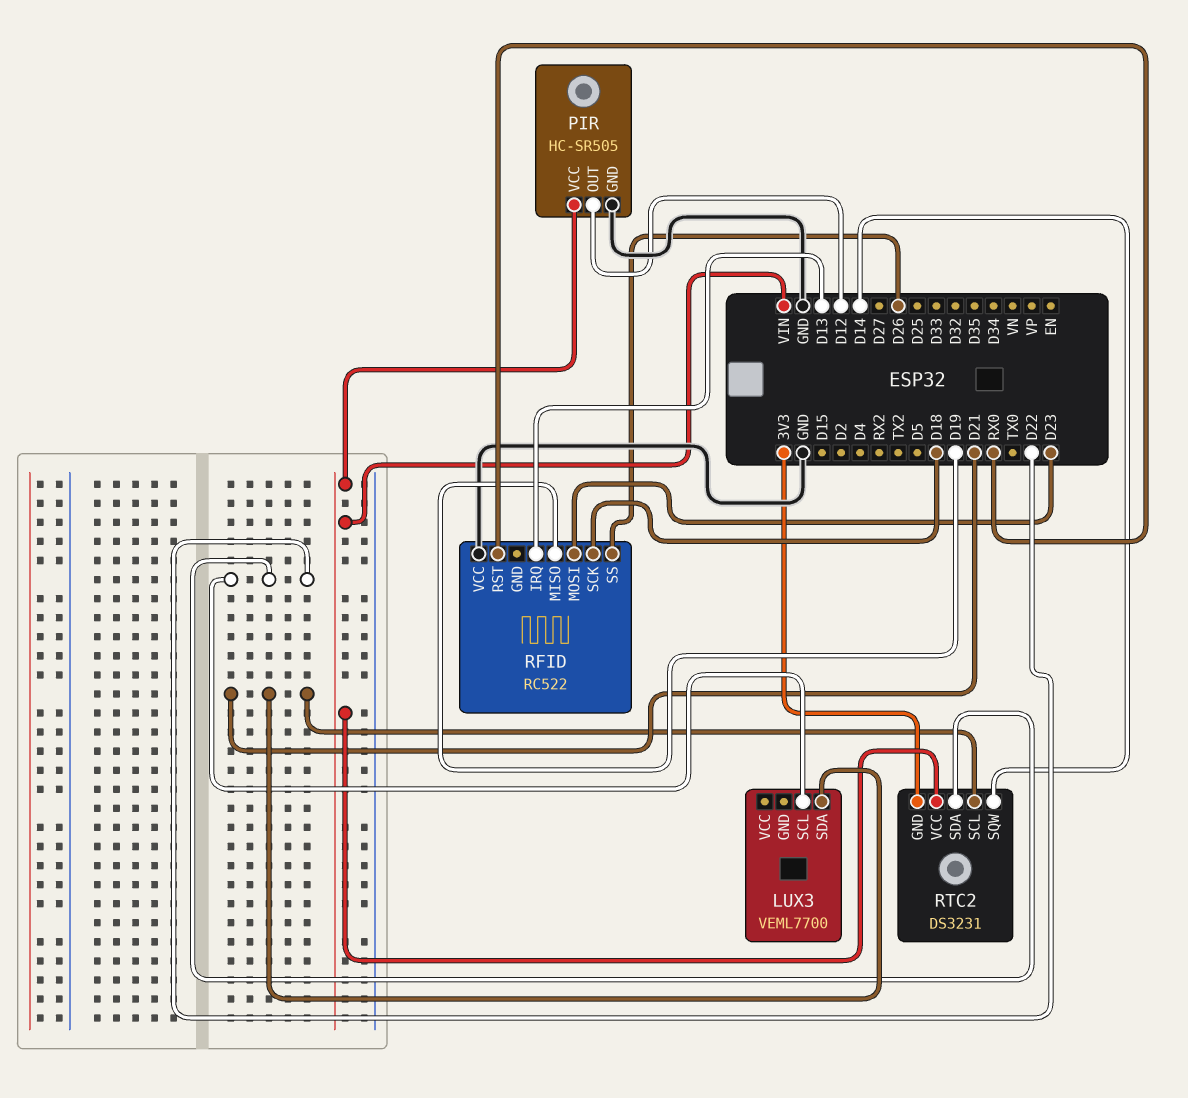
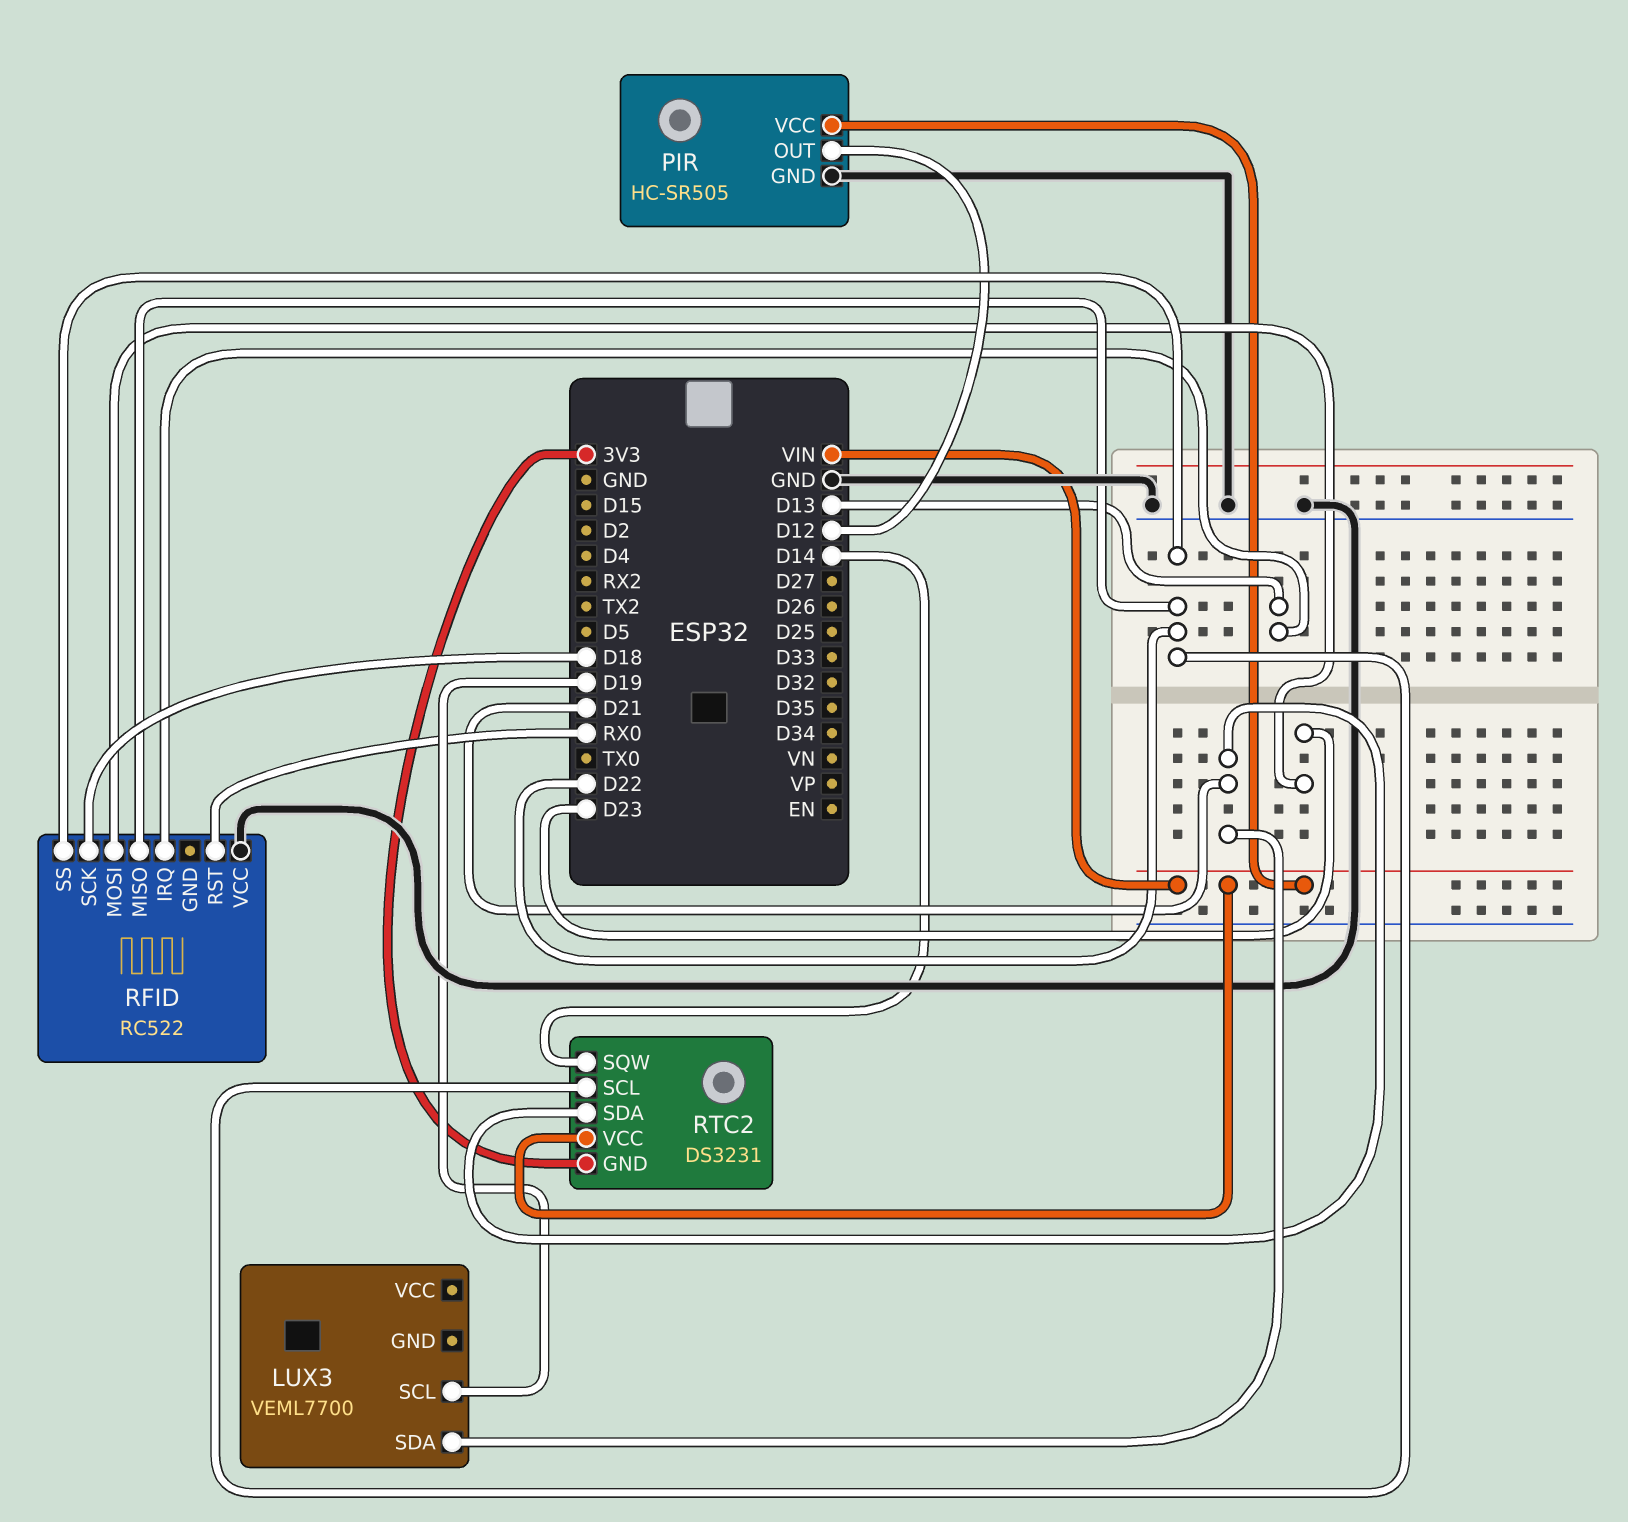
LUX3 pin SCL: D22 -> D19
RFID pin MISO: D19 -> D22
RFID pin SS: D26 -> D22
RTC2 pin SCL: D21 -> D22
RTC2 pin SDA: D22 -> D21

